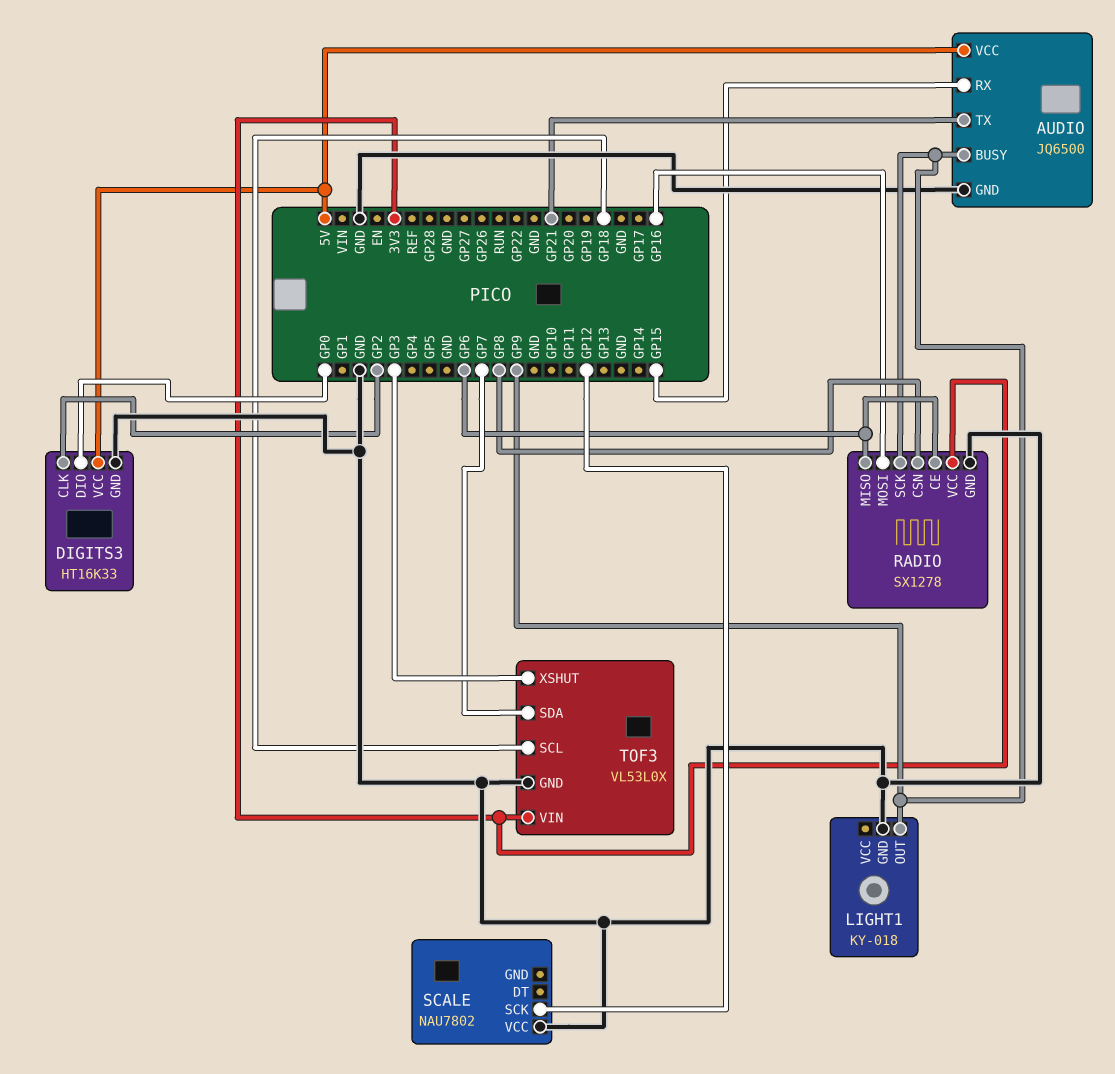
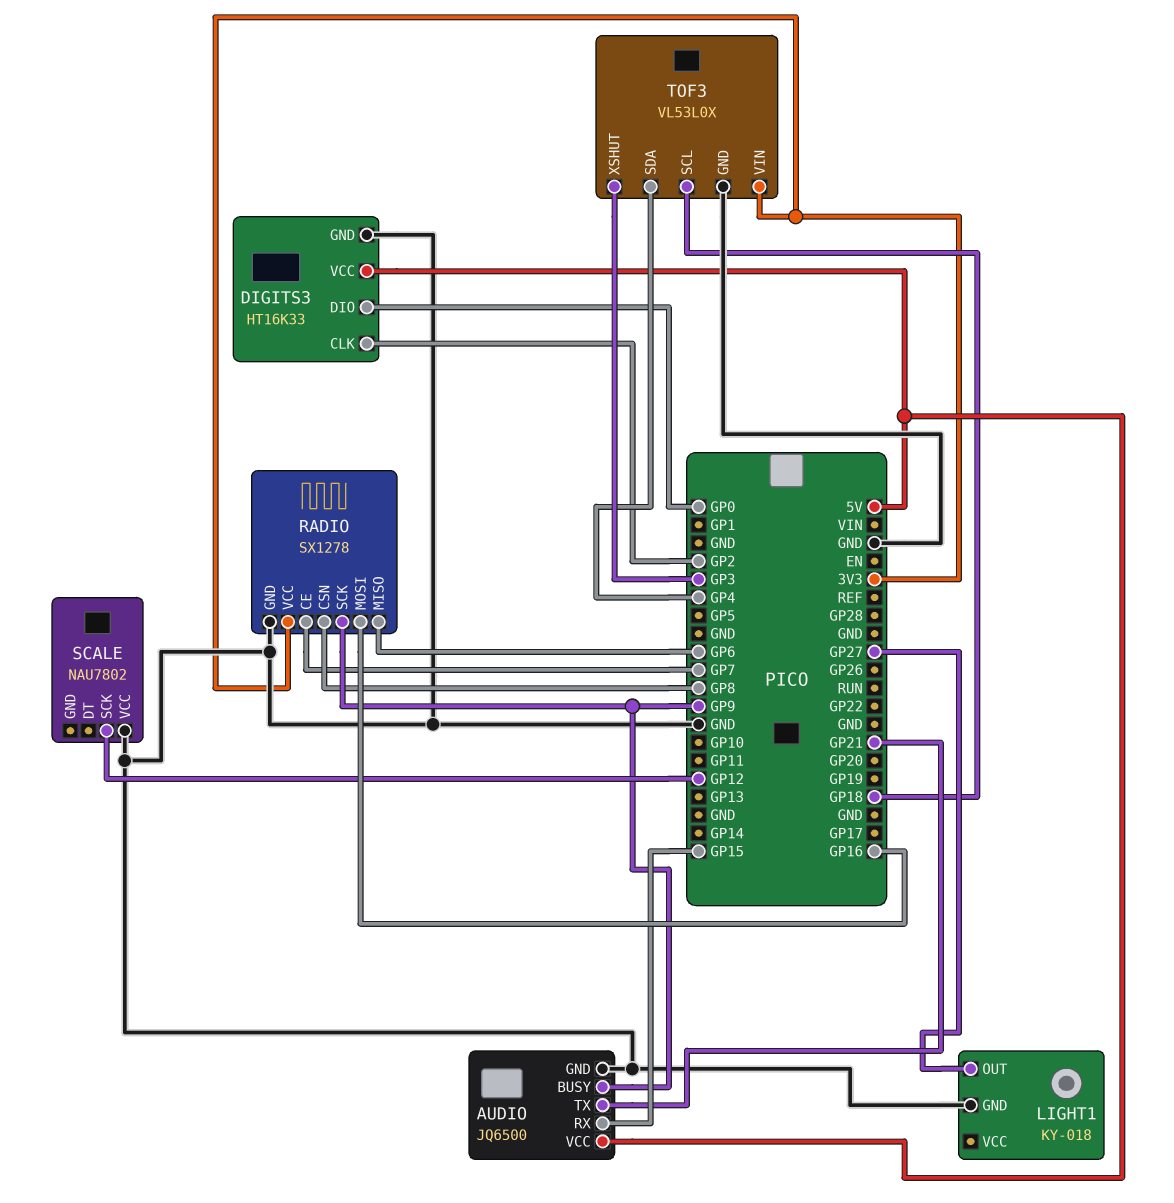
LIGHT1 pin OUT: GP9 -> GP27
RADIO pin CE: GP6 -> GP7
TOF3 pin SDA: GP7 -> GP4

